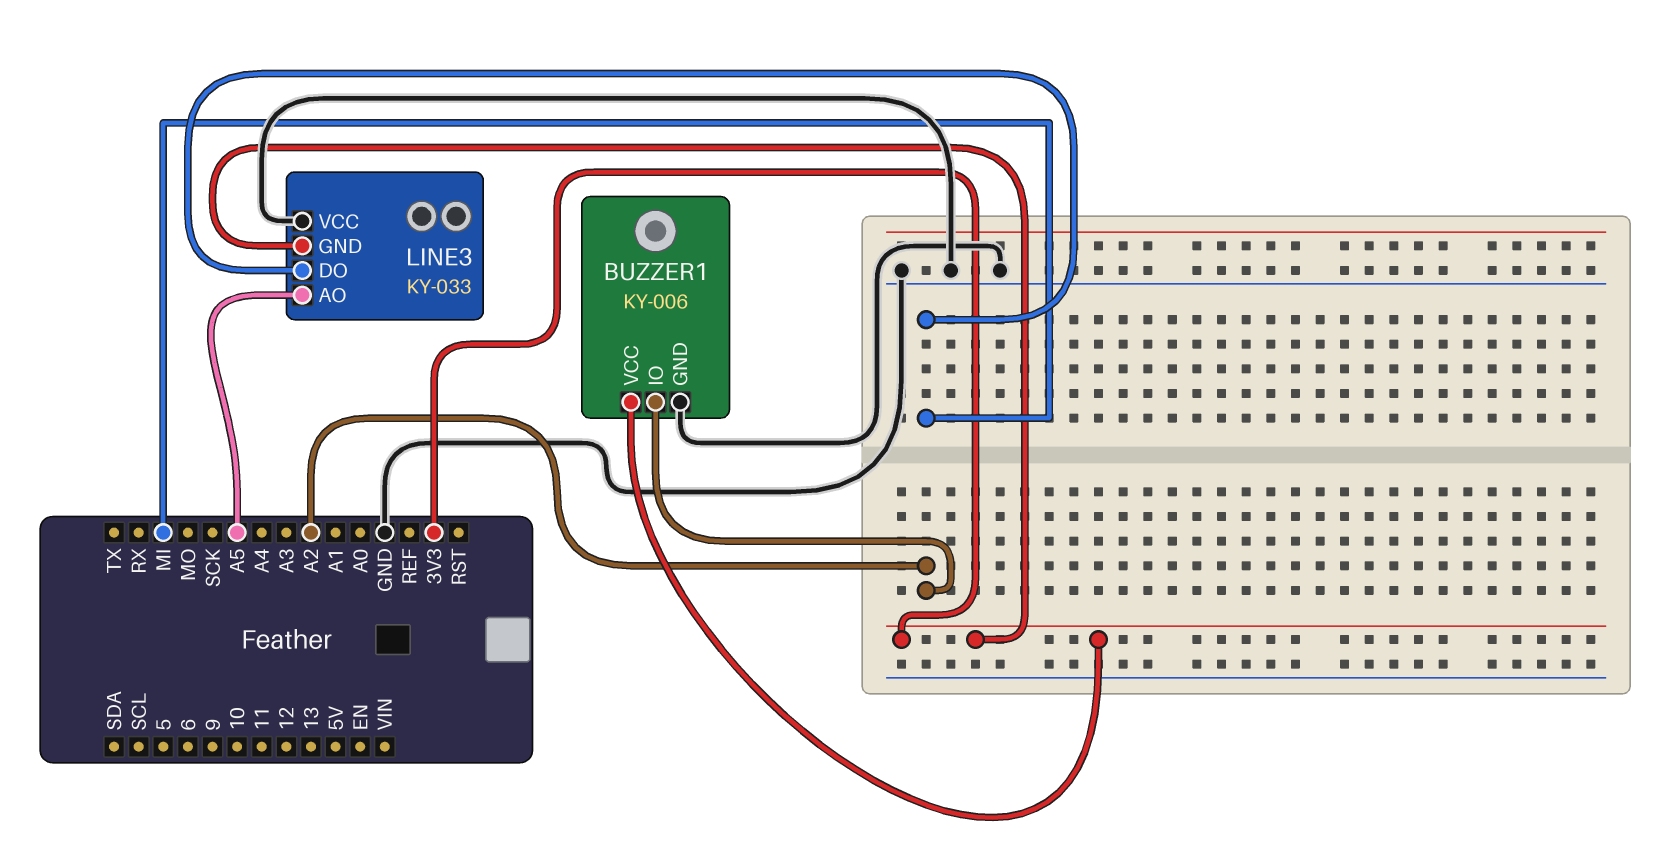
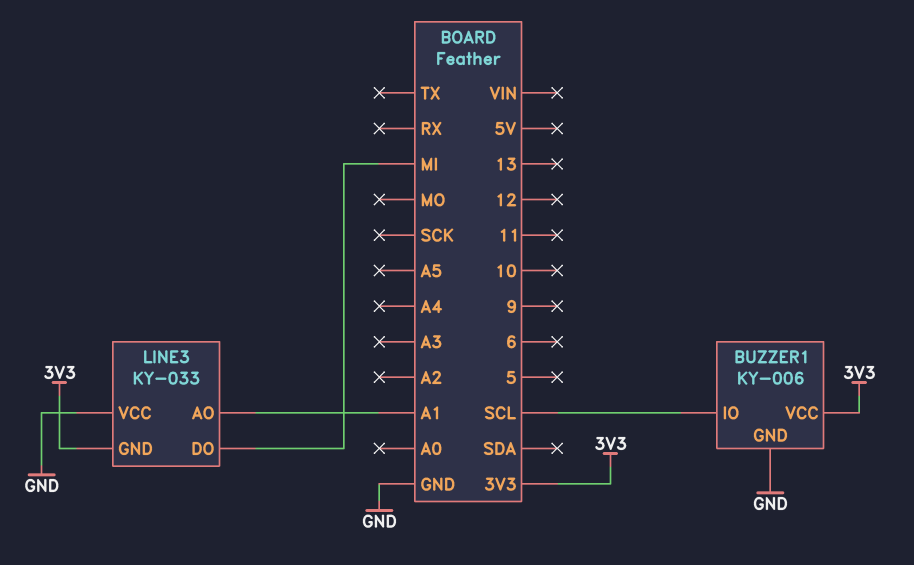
BUZZER1 pin IO: A2 -> SCL
LINE3 pin AO: A5 -> A1

